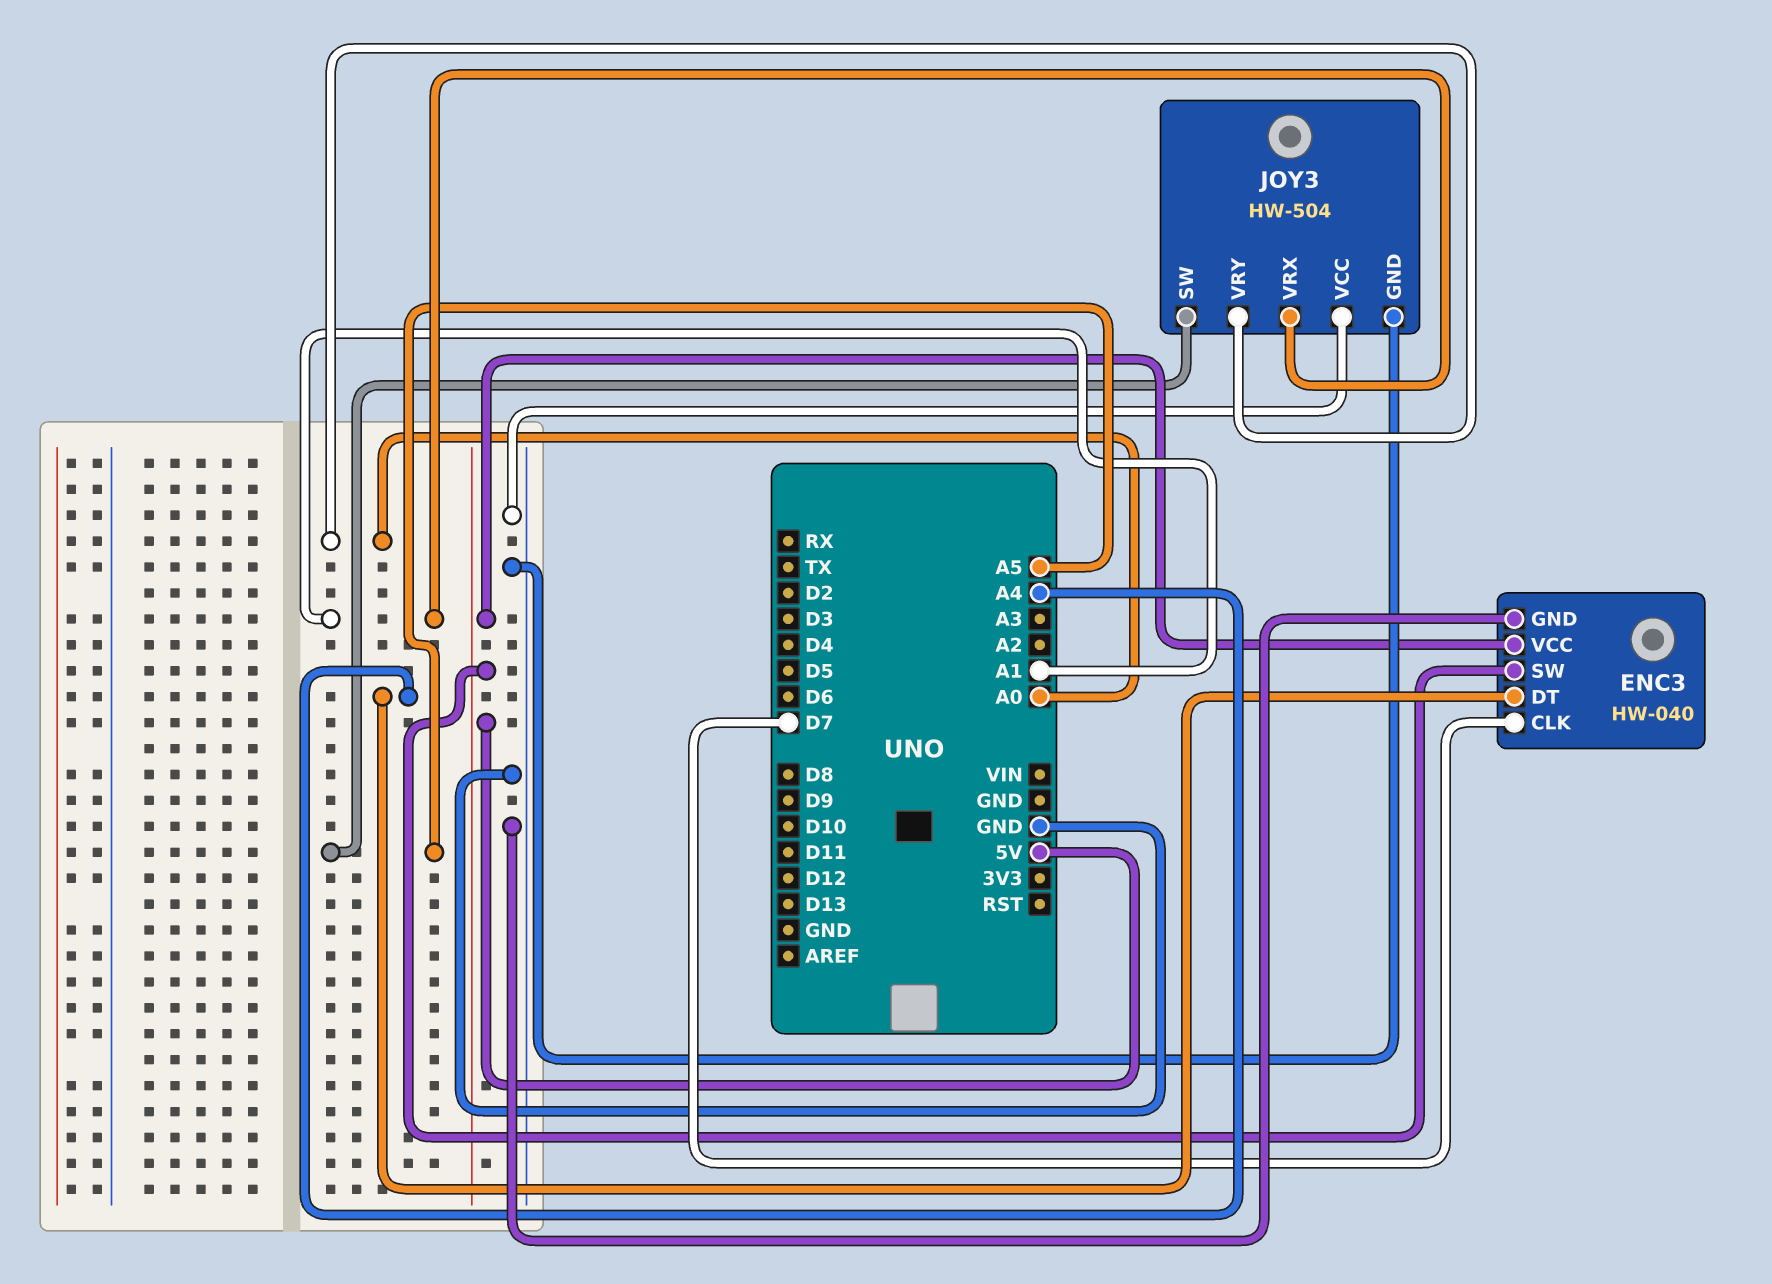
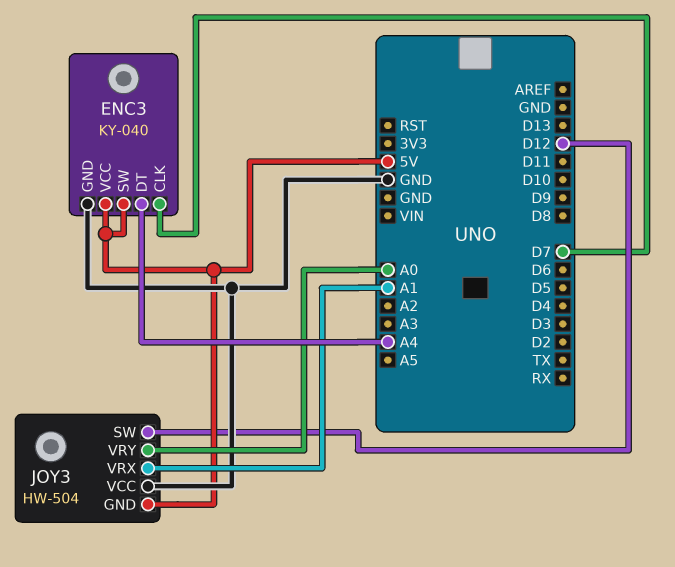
ENC3: HW-040 -> KY-040
JOY3 pin GND: GND -> 5V
JOY3 pin SW: A5 -> D12

